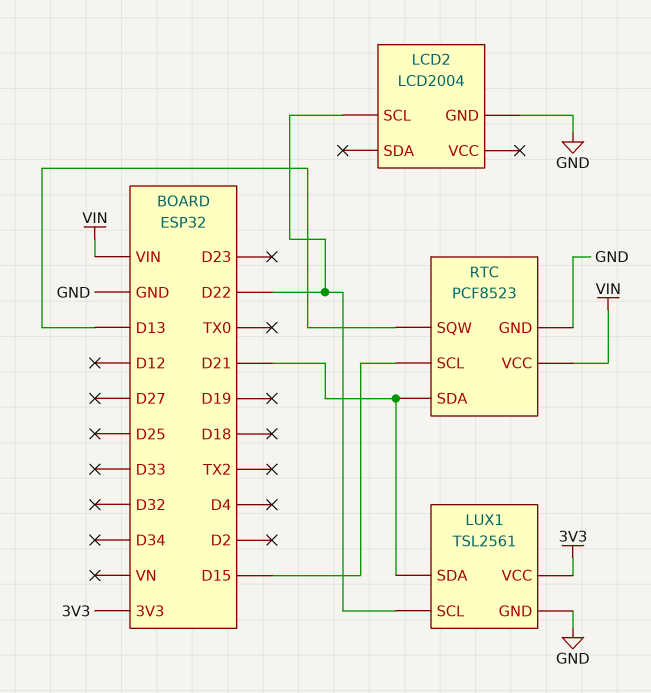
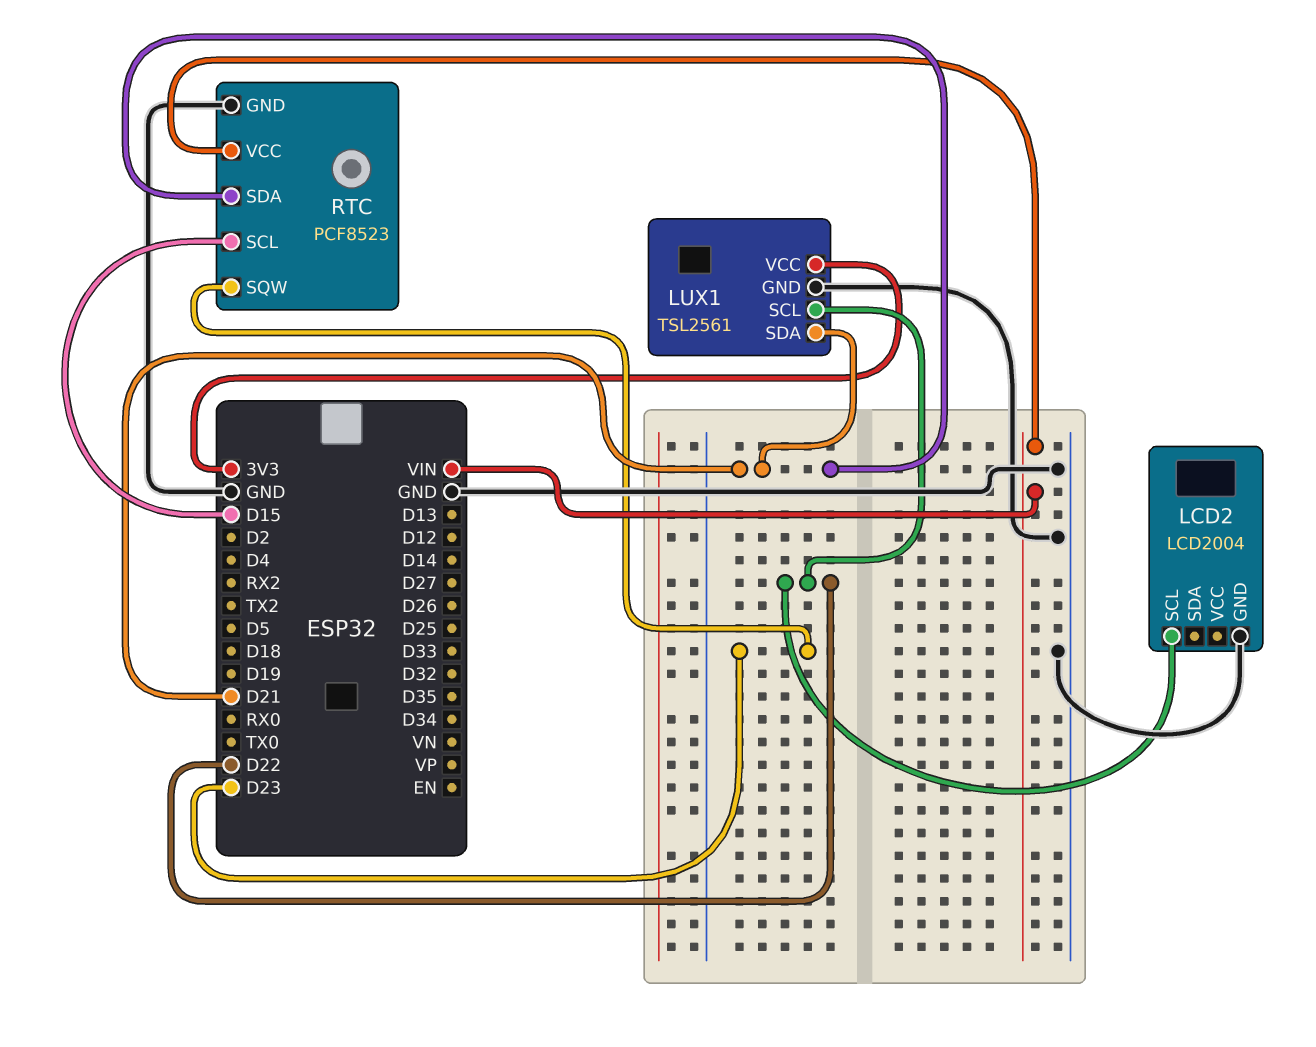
RTC pin SQW: D13 -> D23

